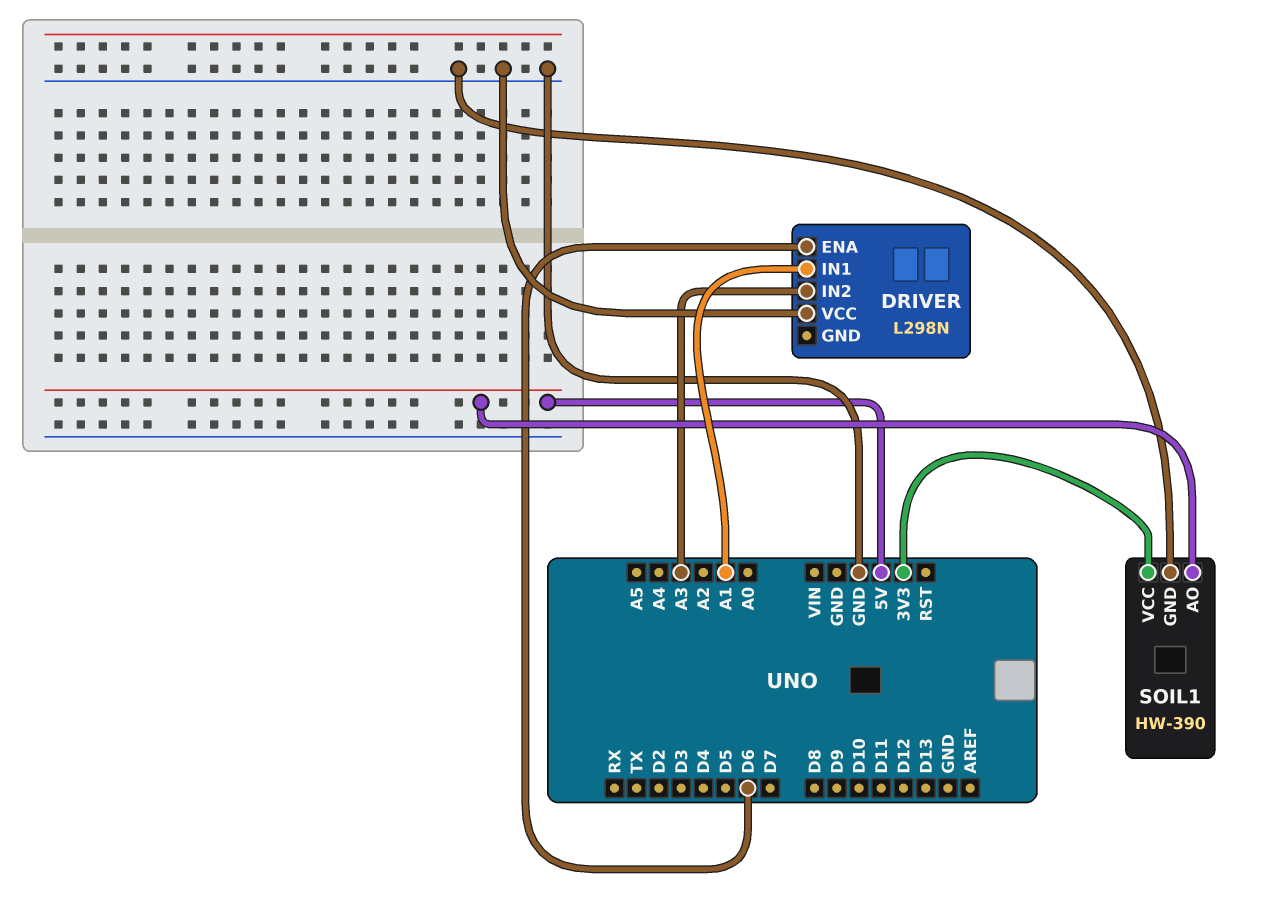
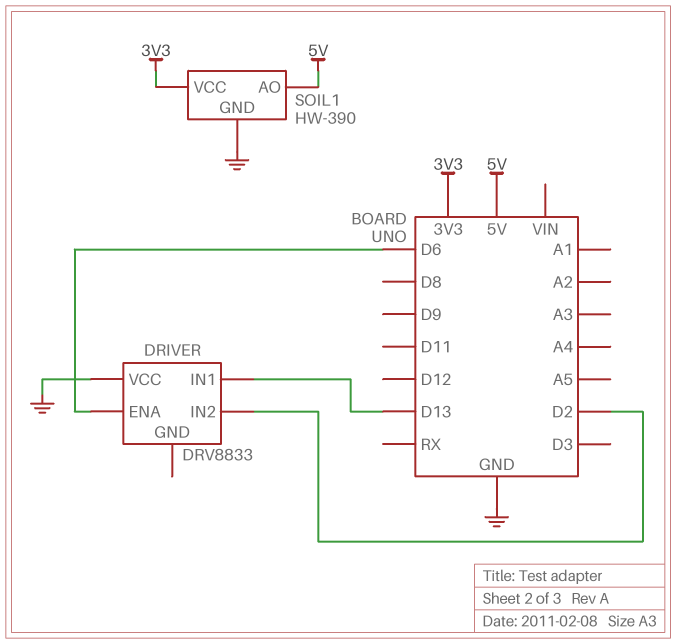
DRIVER: L298N -> DRV8833
DRIVER pin IN1: A1 -> D13
DRIVER pin IN2: A3 -> D2

